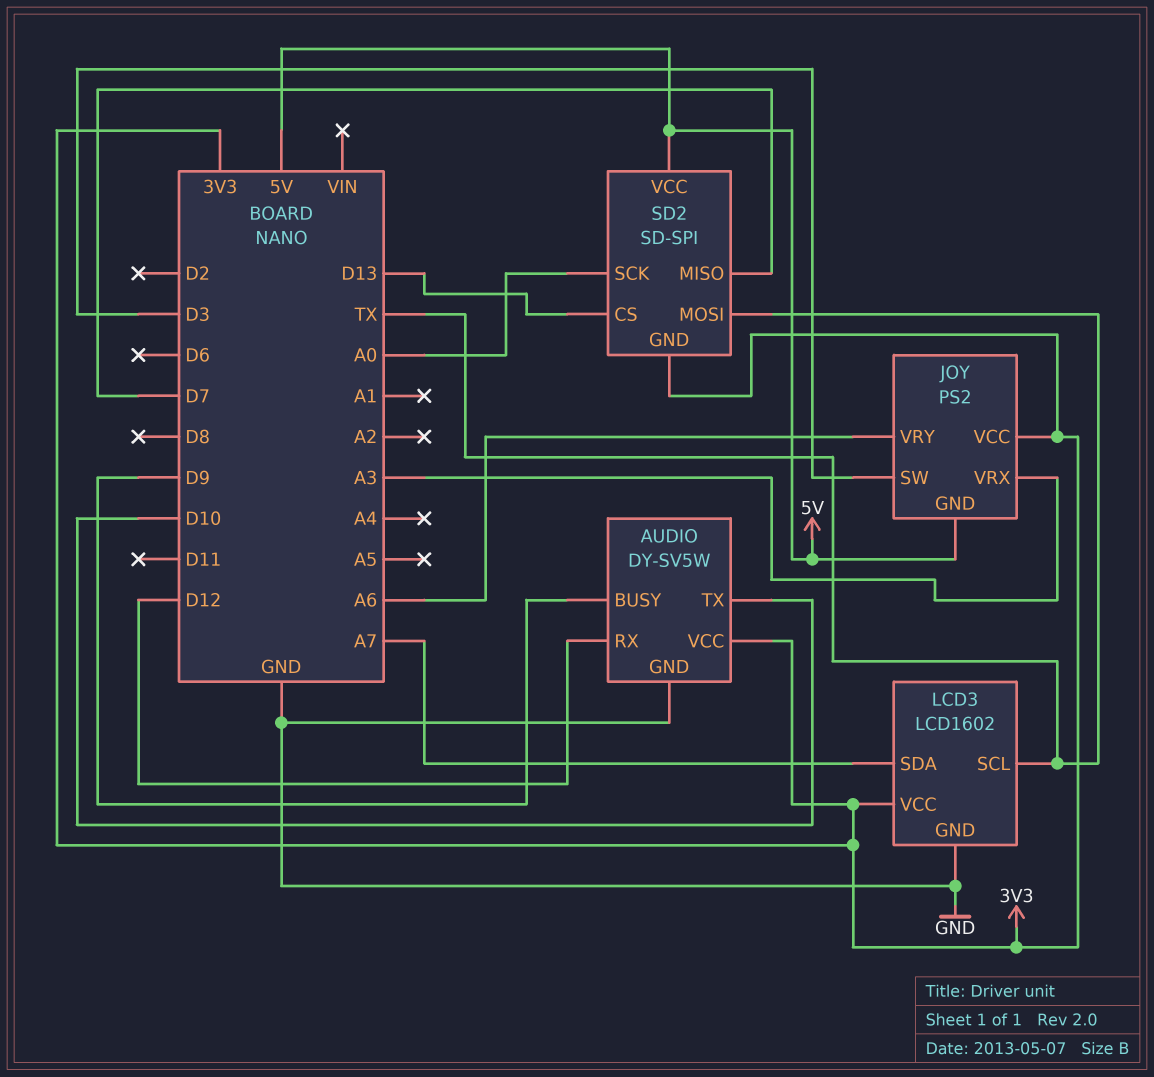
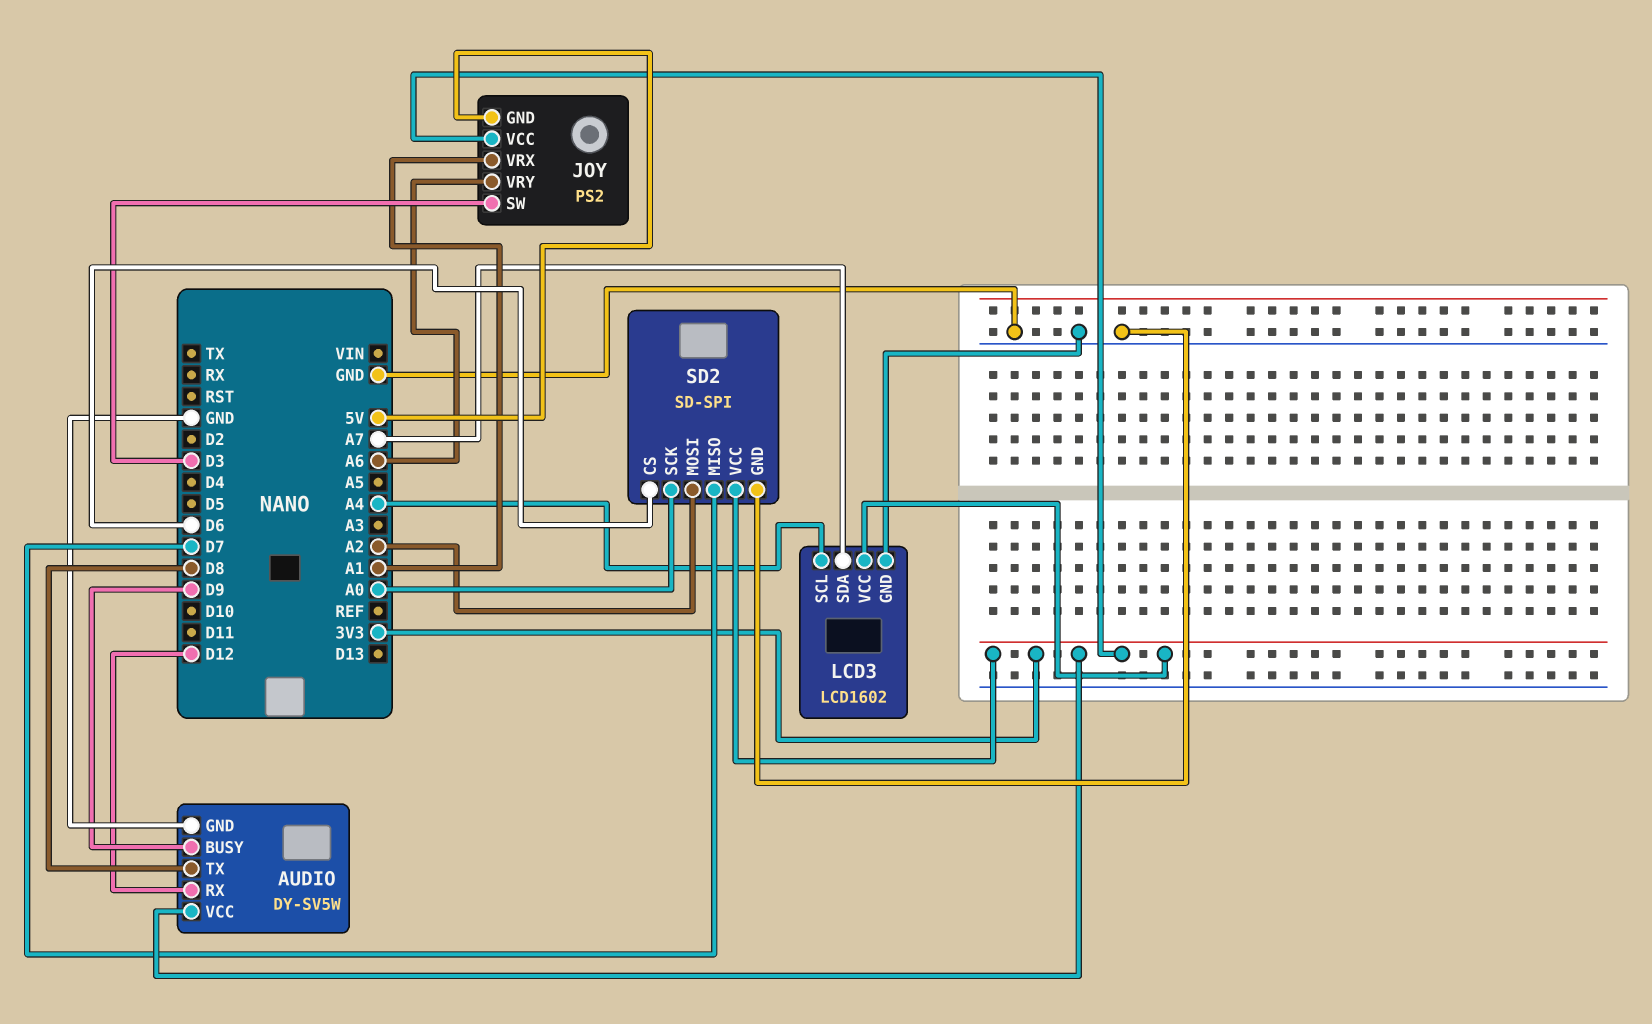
AUDIO pin TX: D10 -> D8
JOY pin VRX: A3 -> A1
LCD3 pin SCL: TX -> A4
SD2 pin CS: D13 -> D6
SD2 pin GND: 3V3 -> GND
SD2 pin MOSI: TX -> A2
SD2 pin VCC: 5V -> 3V3

